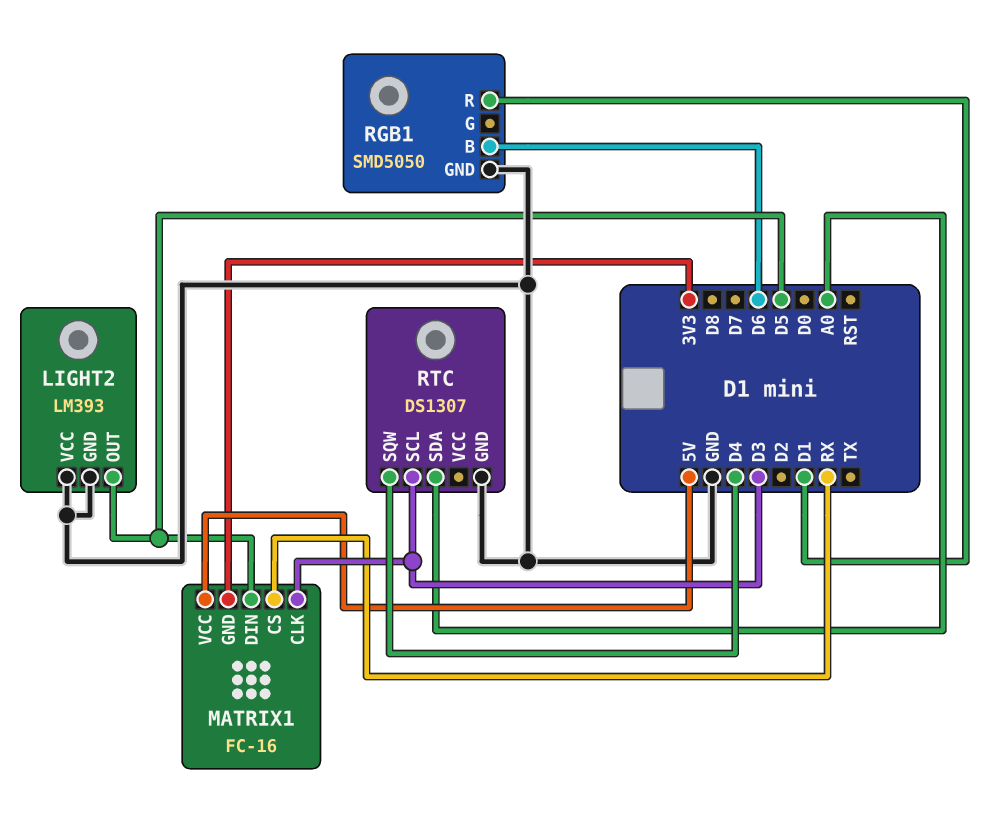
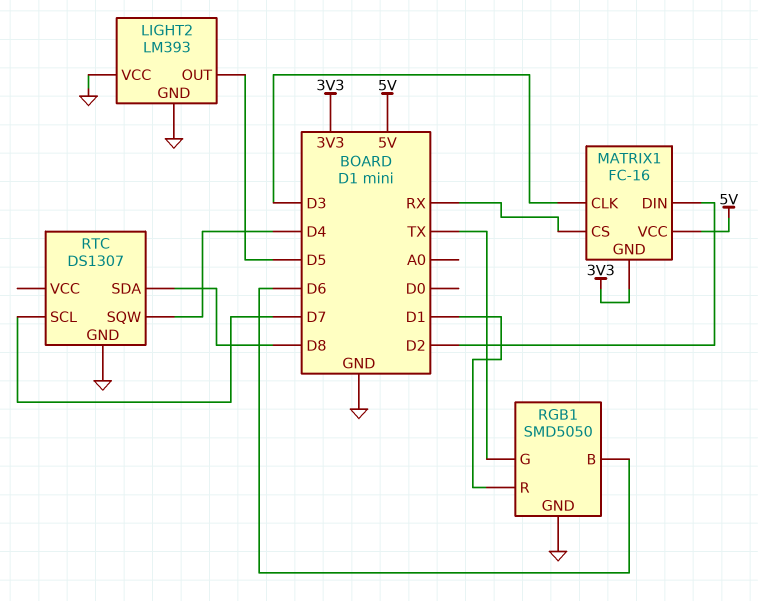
MATRIX1 pin DIN: D5 -> D2
RGB1 pin G: none -> TX
RTC pin SCL: D3 -> D7
RTC pin SDA: A0 -> D8

